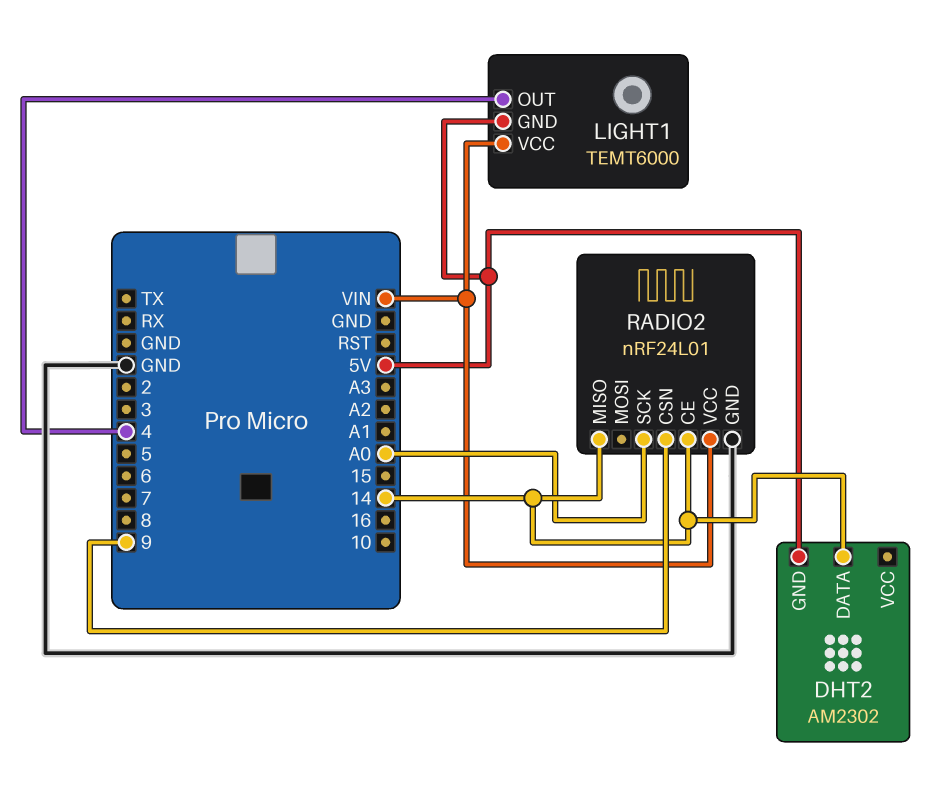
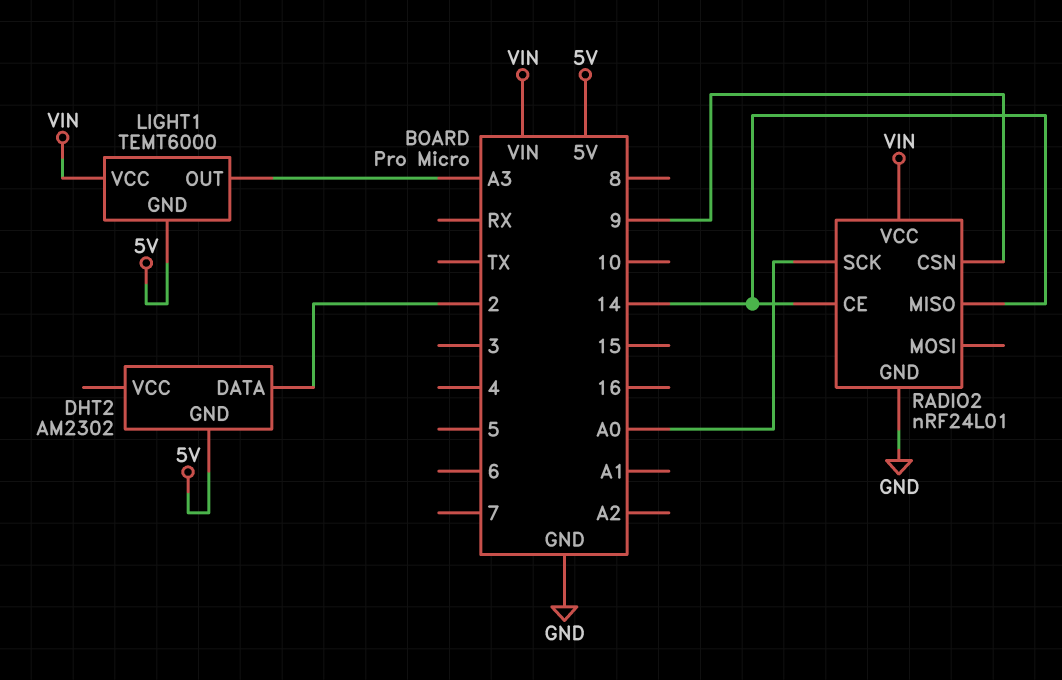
DHT2 pin DATA: 14 -> 2
LIGHT1 pin OUT: 4 -> A3

